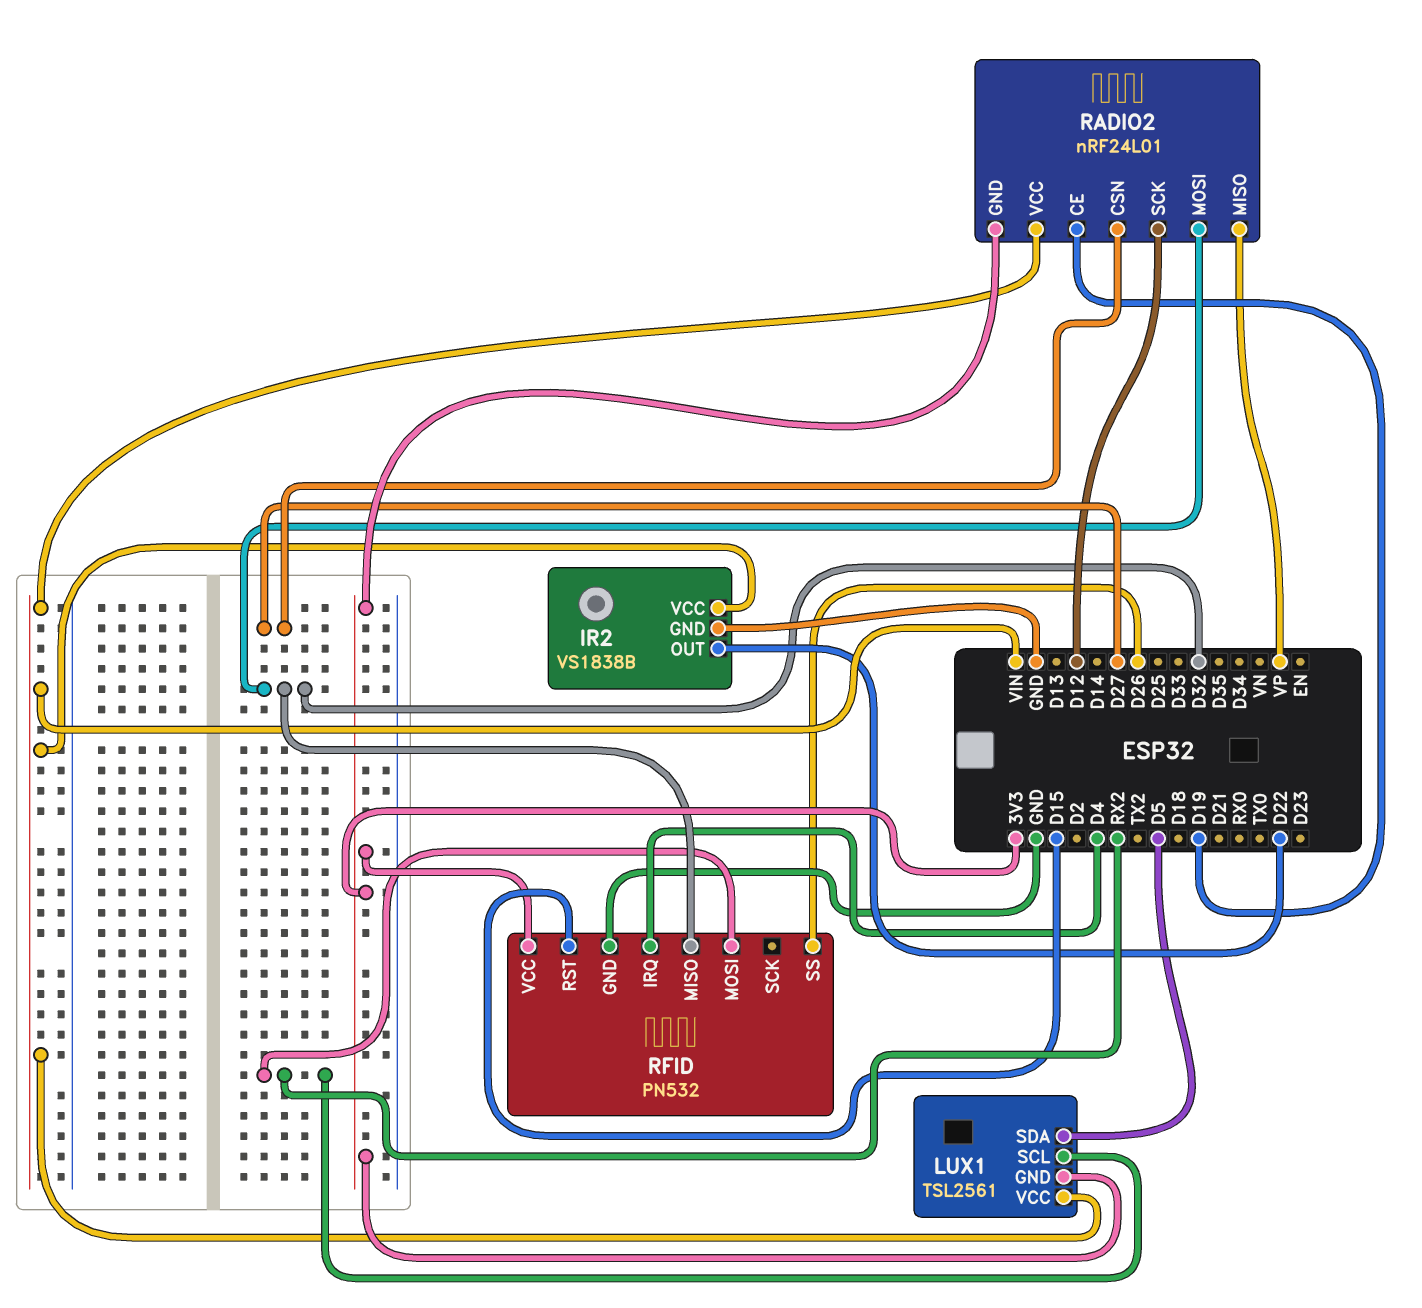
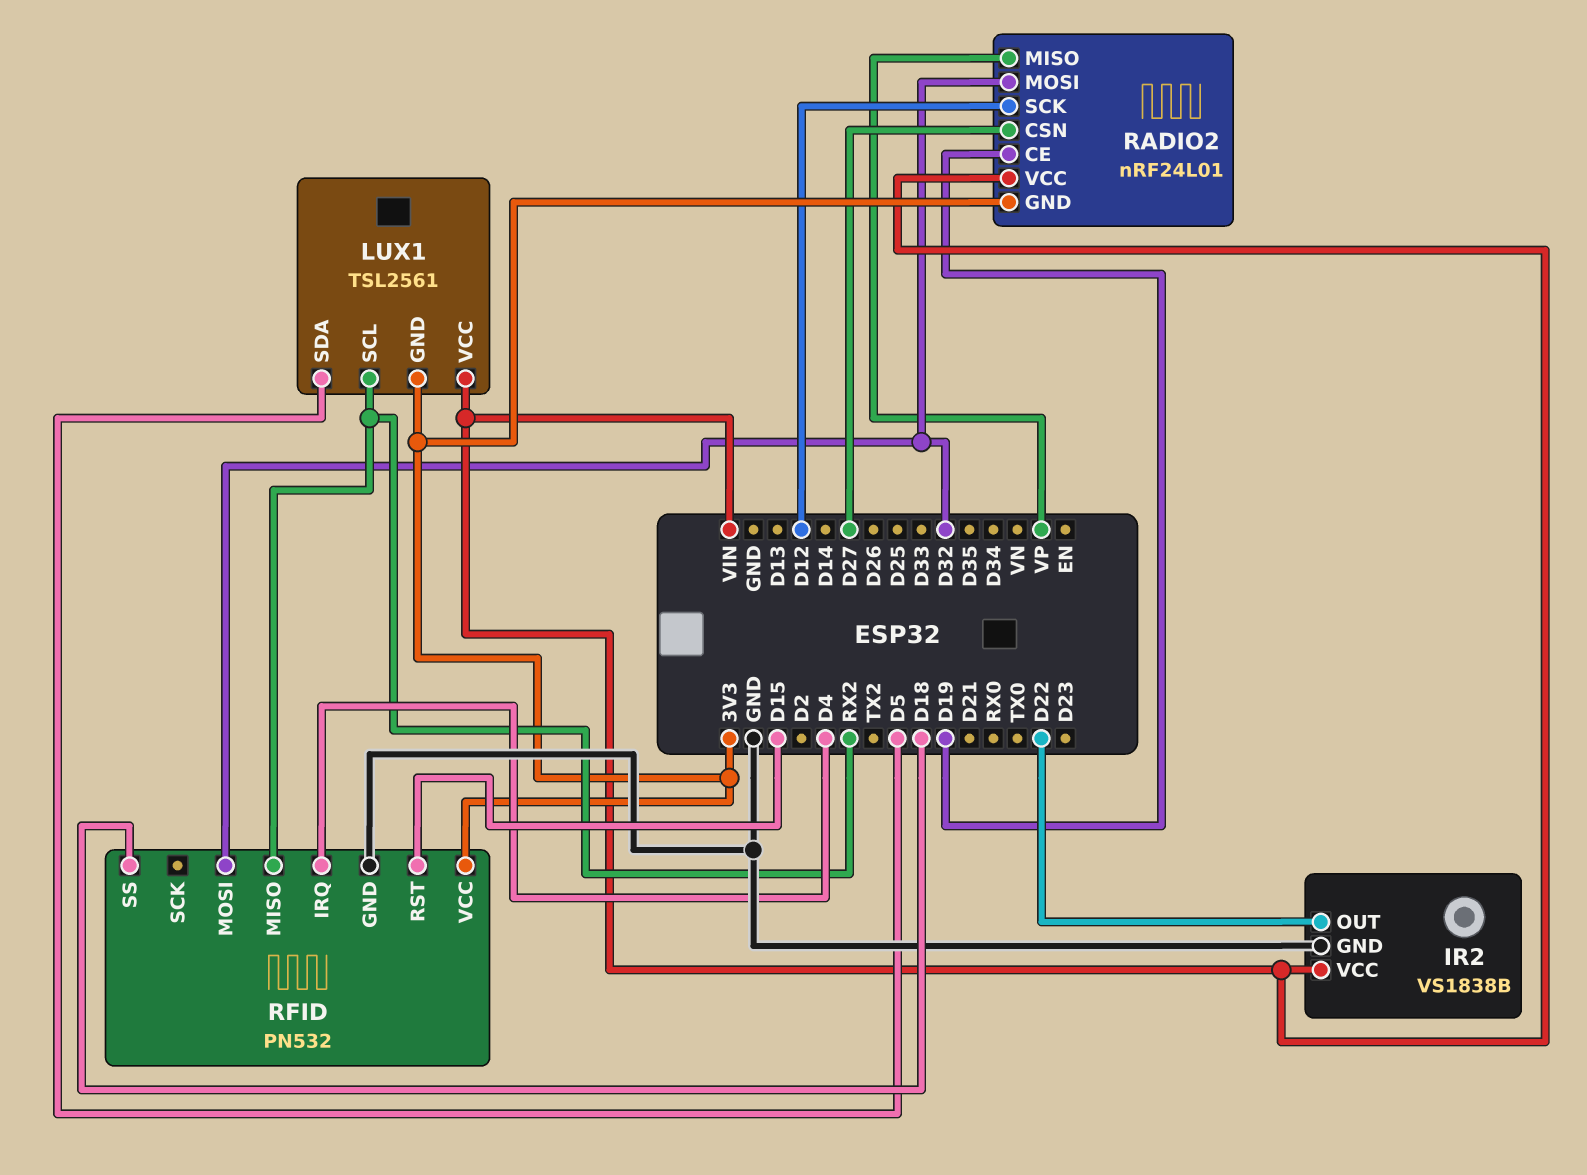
RFID pin MISO: D32 -> RX2
RFID pin MOSI: RX2 -> D32
RFID pin SS: D26 -> D18

